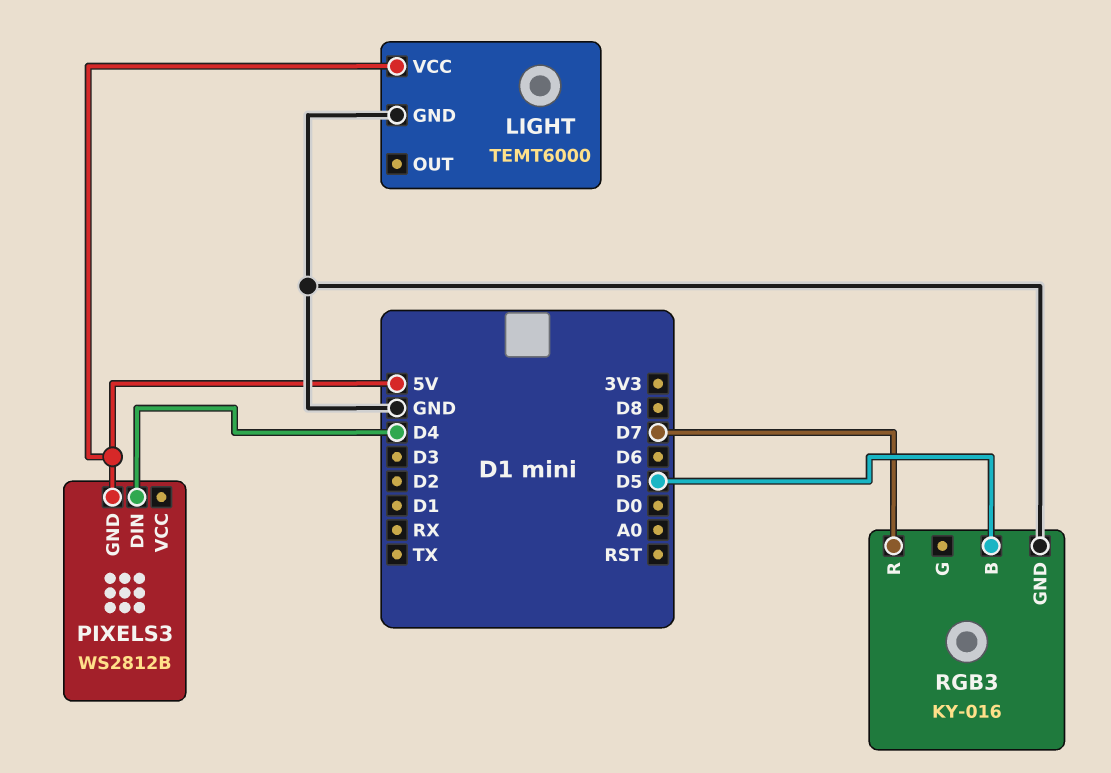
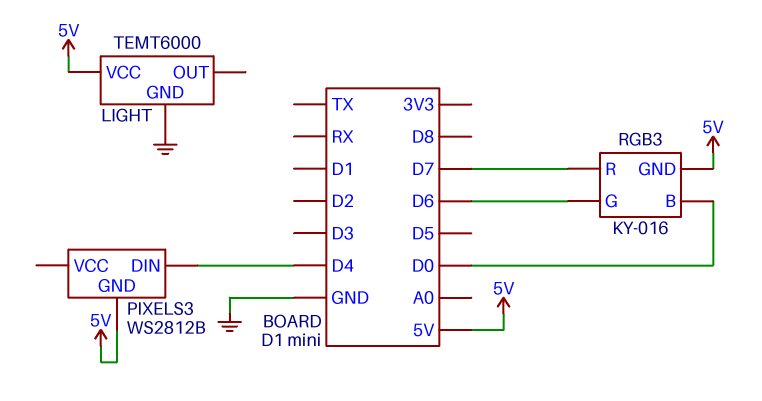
RGB3 pin B: D5 -> D0
RGB3 pin G: none -> D6
RGB3 pin GND: GND -> 5V

